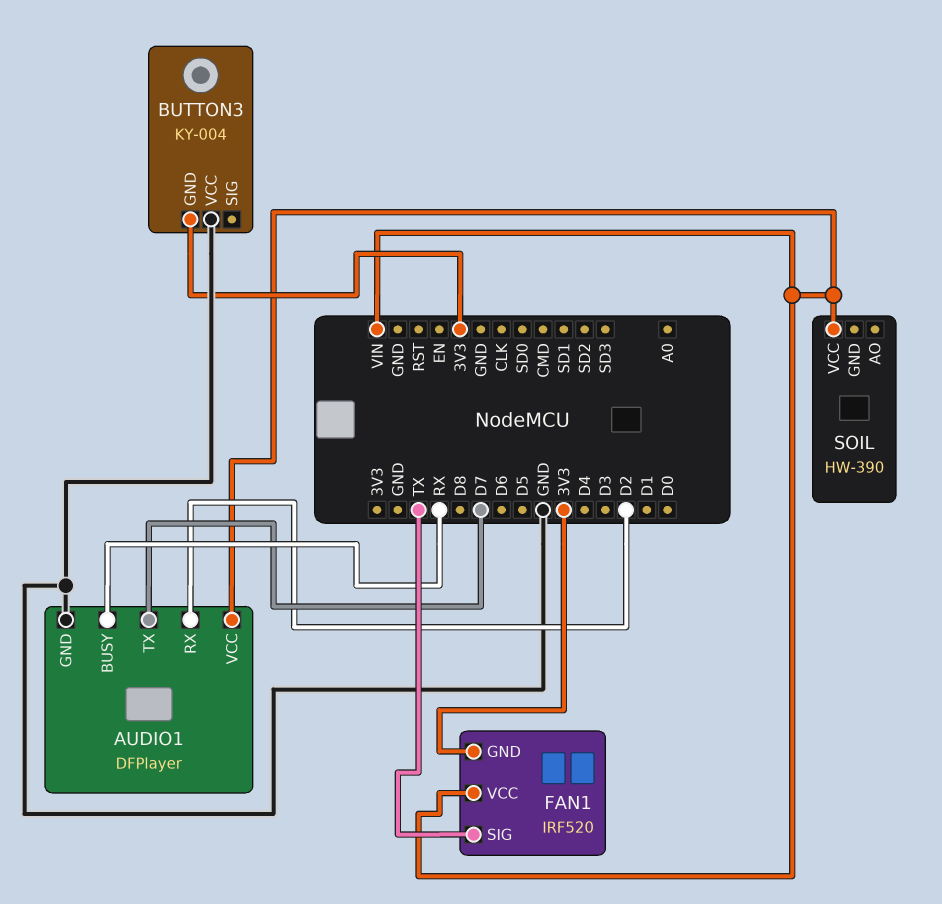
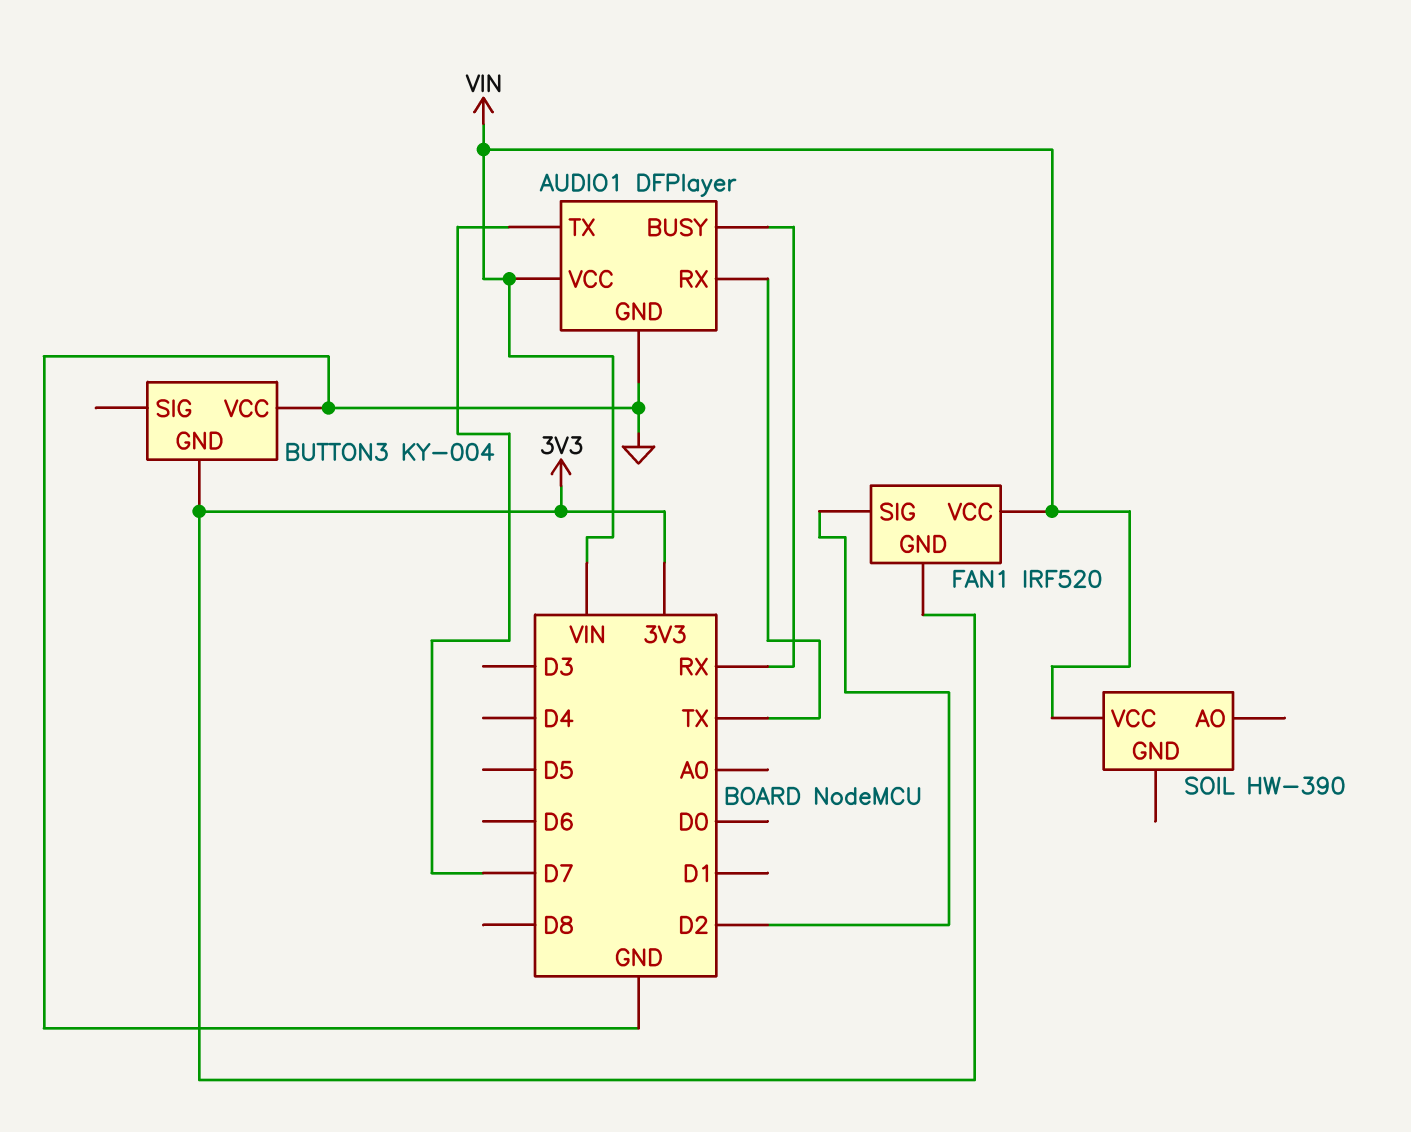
AUDIO1 pin RX: D2 -> TX
FAN1 pin SIG: TX -> D2

